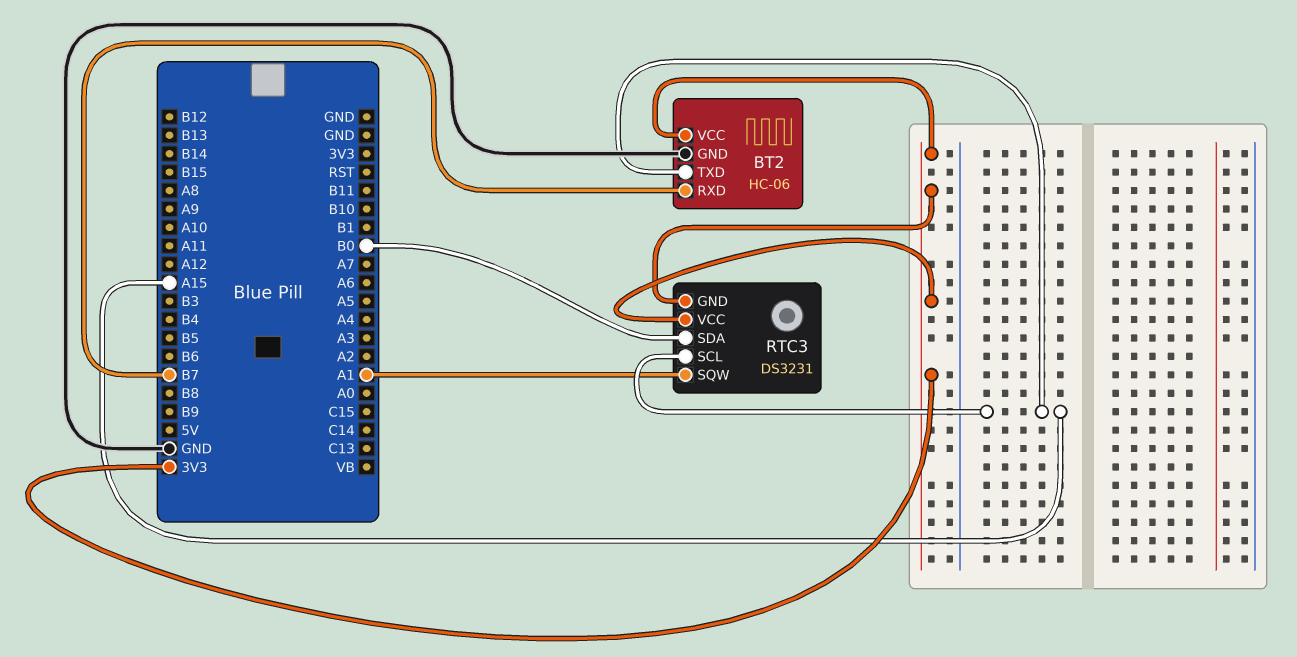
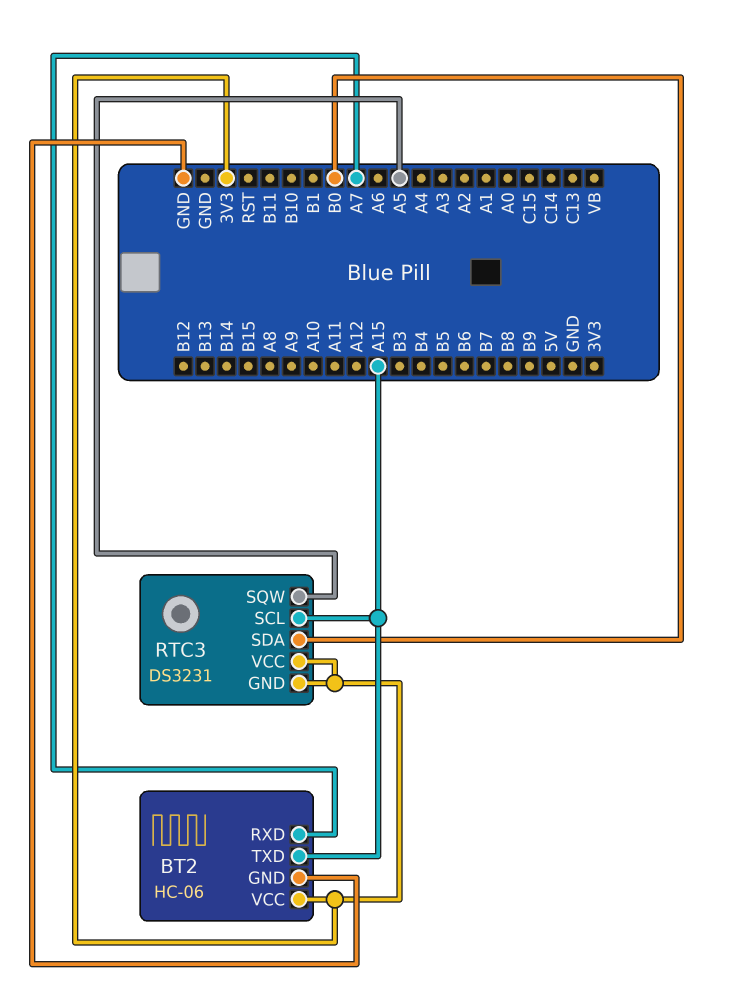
BT2 pin RXD: B7 -> A7
RTC3 pin SQW: A1 -> A5

